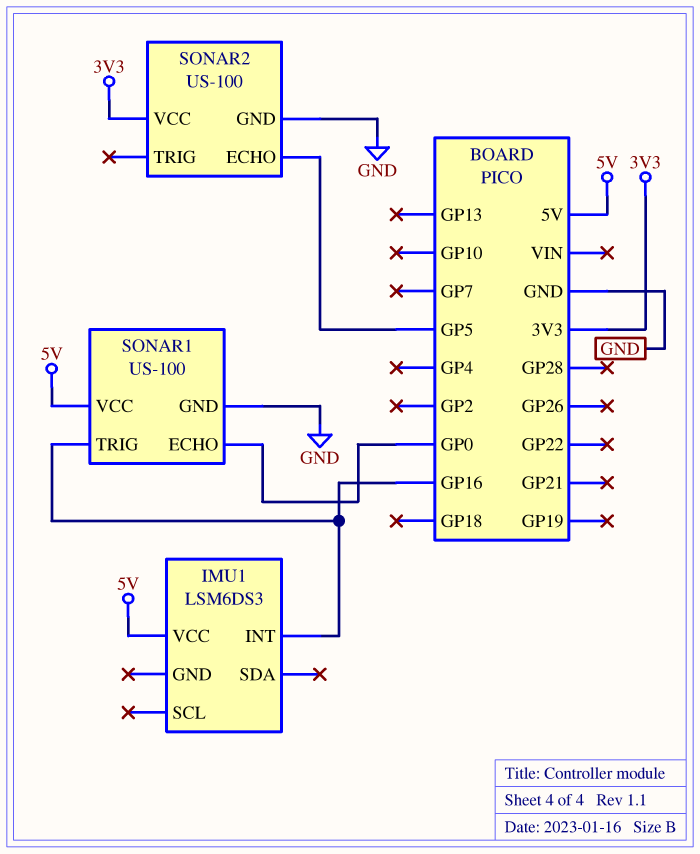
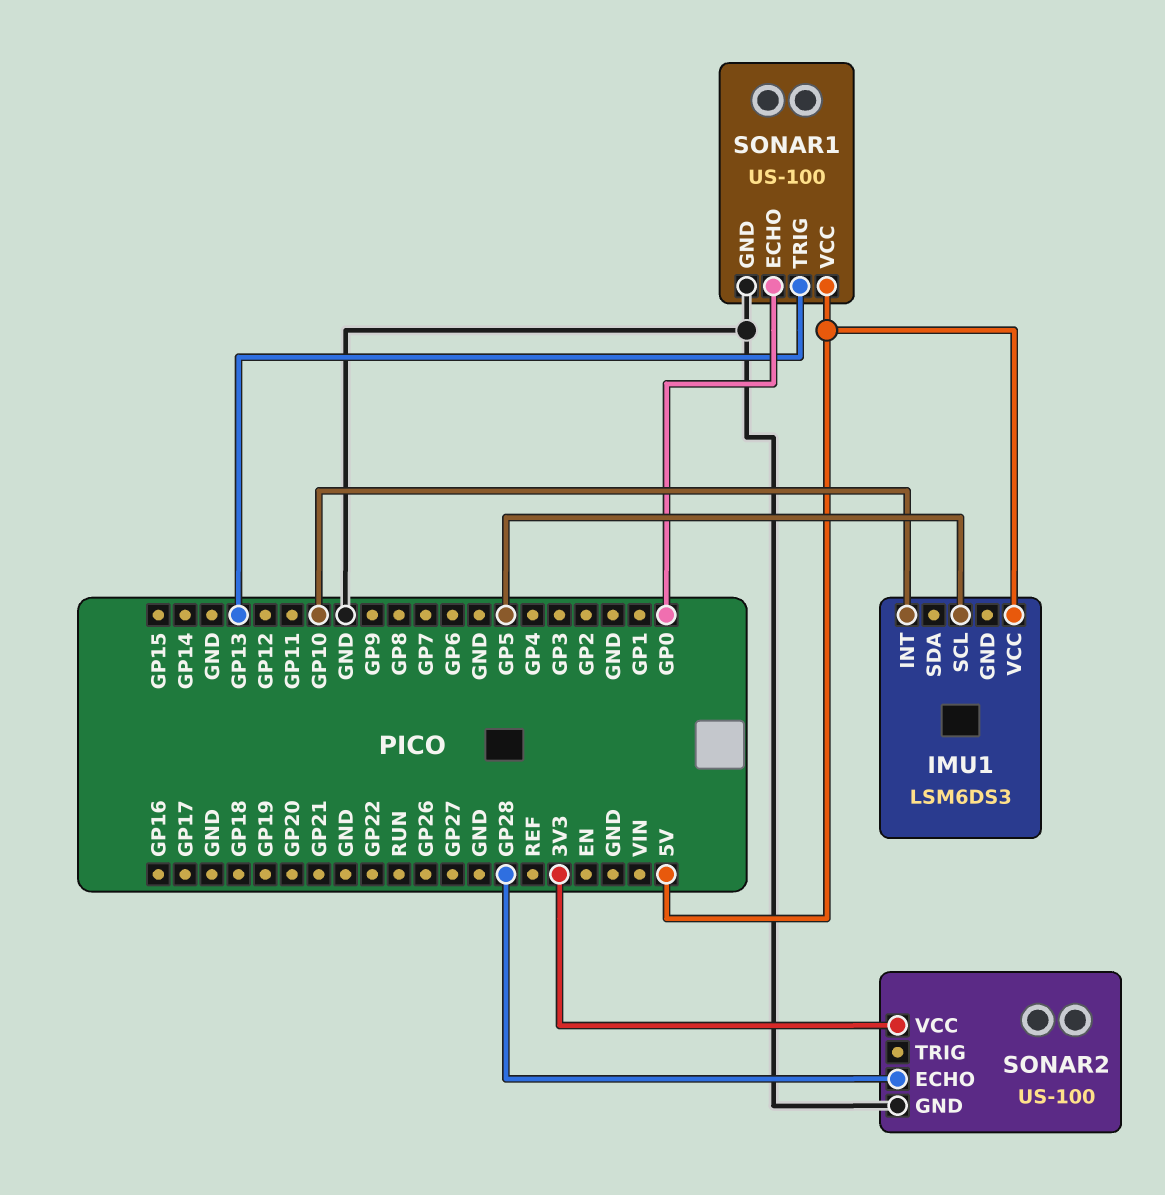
IMU1 pin INT: GP16 -> GP10
IMU1 pin SCL: none -> GP5
SONAR1 pin TRIG: GP16 -> GP13
SONAR2 pin ECHO: GP5 -> GP28

